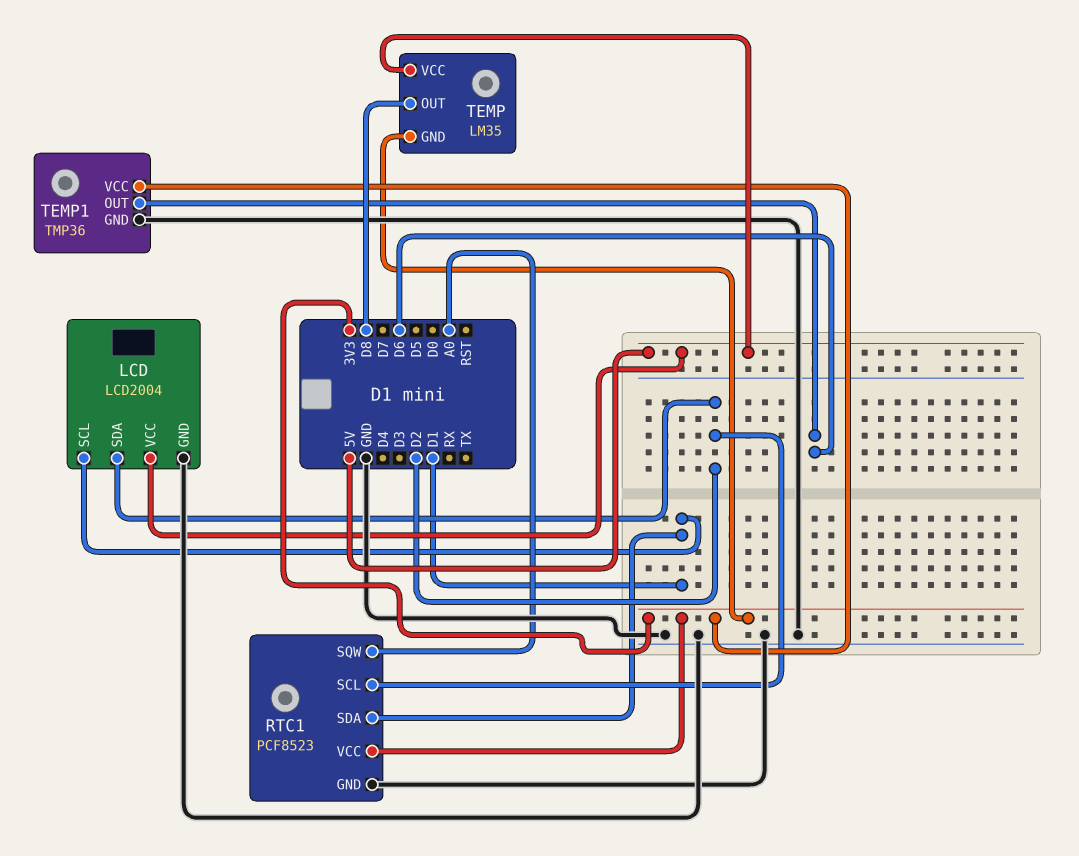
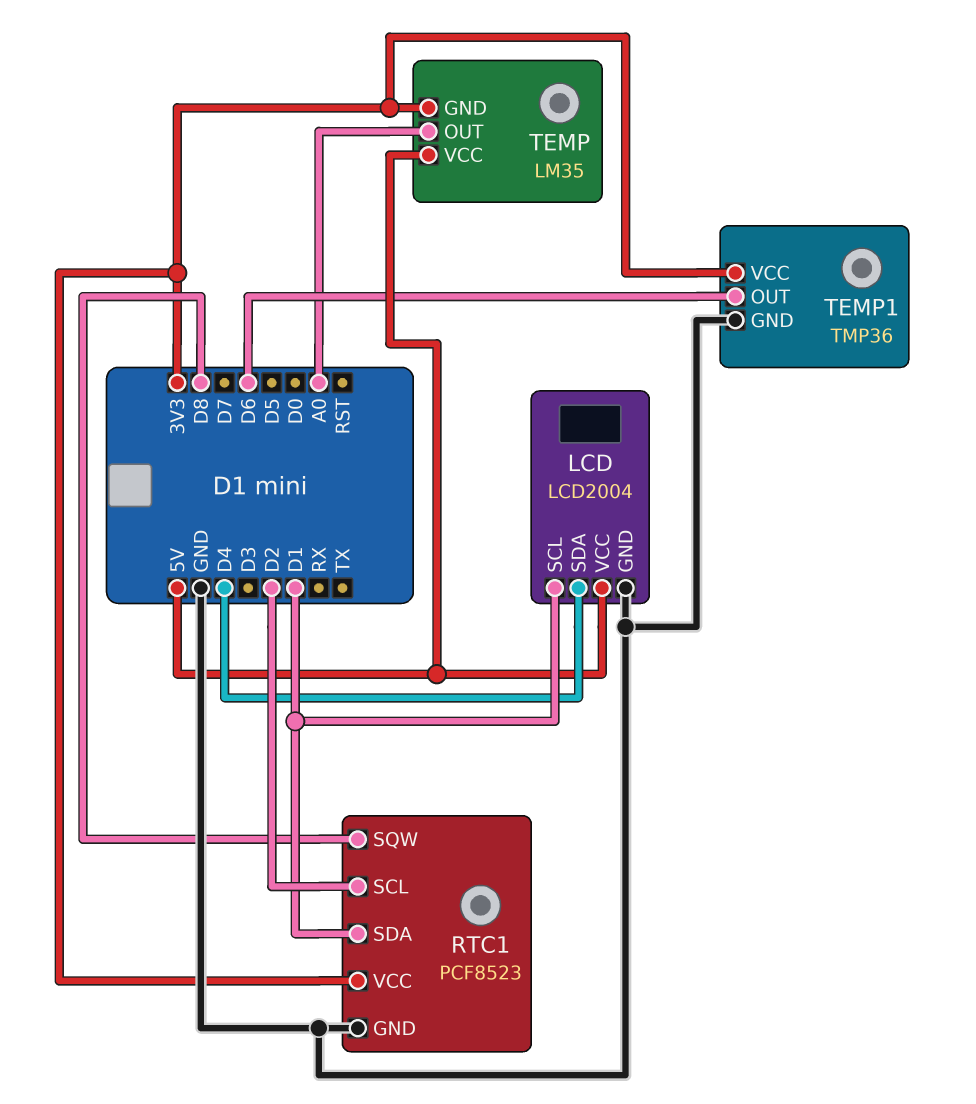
LCD pin SDA: D2 -> D4
RTC1 pin SQW: A0 -> D8
TEMP pin OUT: D8 -> A0

